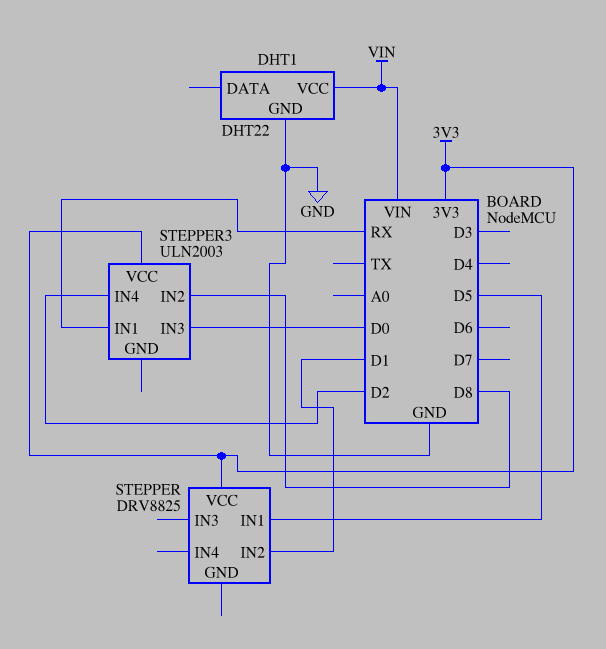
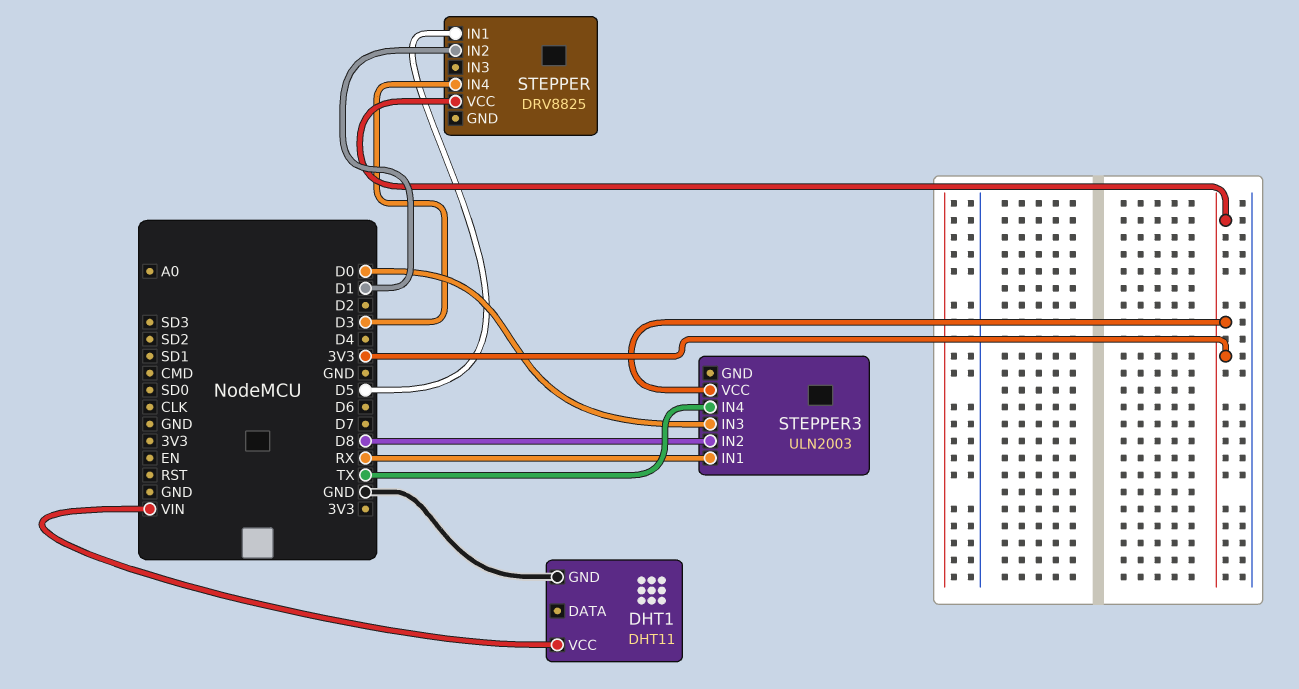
DHT1: DHT22 -> DHT11
STEPPER pin IN4: none -> D3
STEPPER3 pin IN4: D2 -> TX

